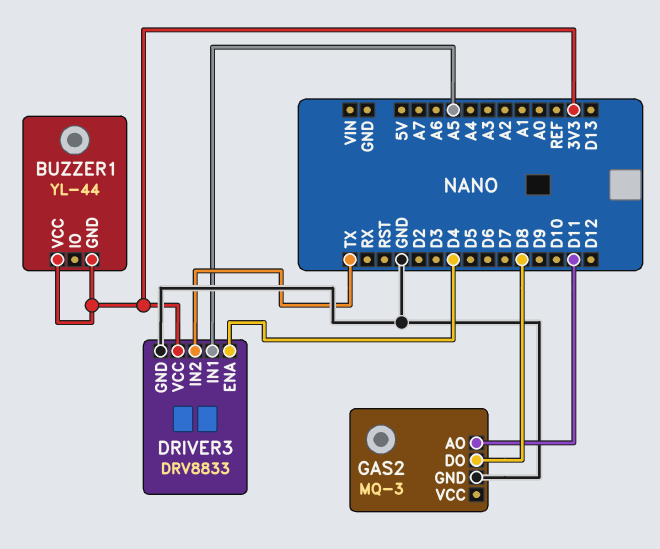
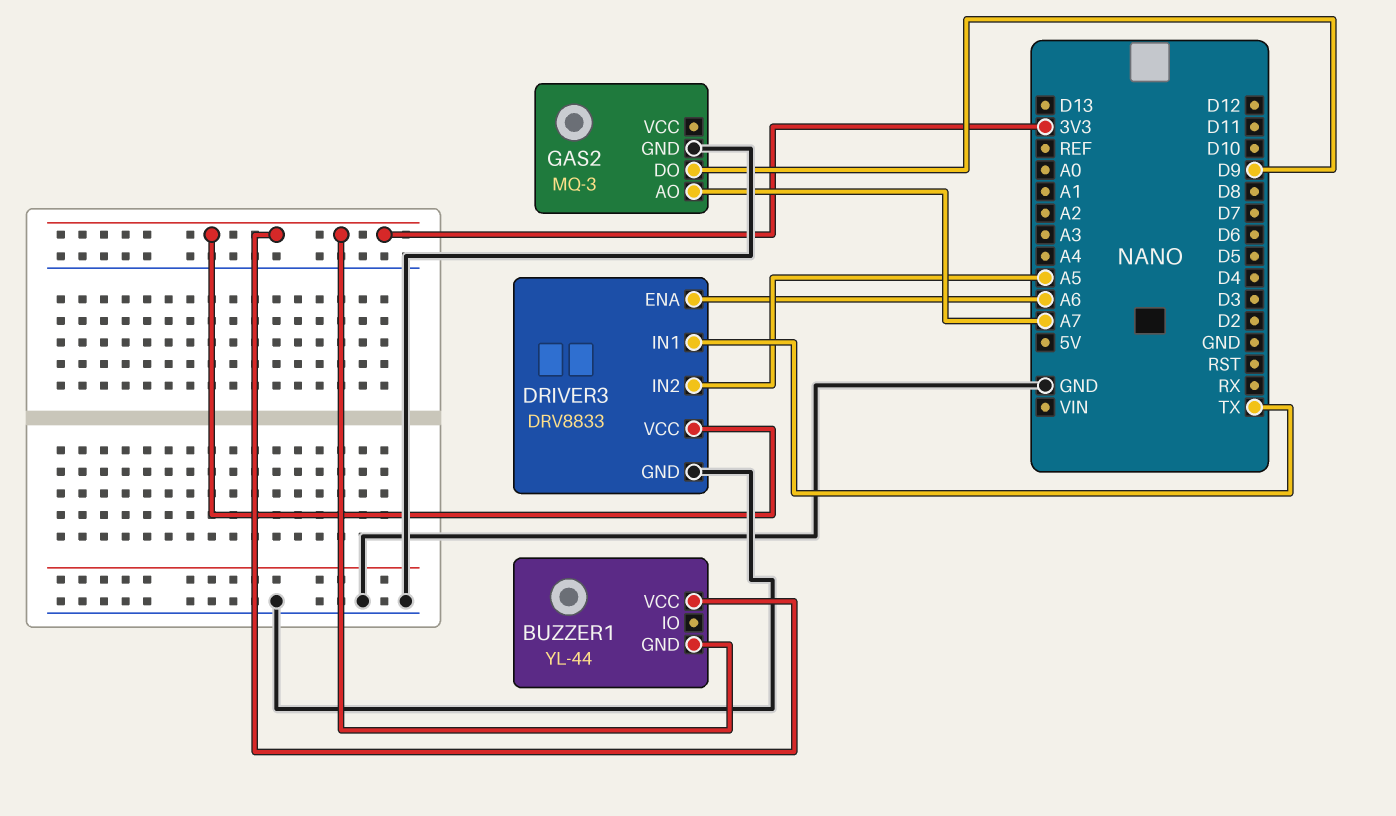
DRIVER3 pin ENA: D4 -> A6
DRIVER3 pin IN1: A5 -> TX
DRIVER3 pin IN2: TX -> A5
GAS2 pin AO: D11 -> A7
GAS2 pin DO: D8 -> D9

